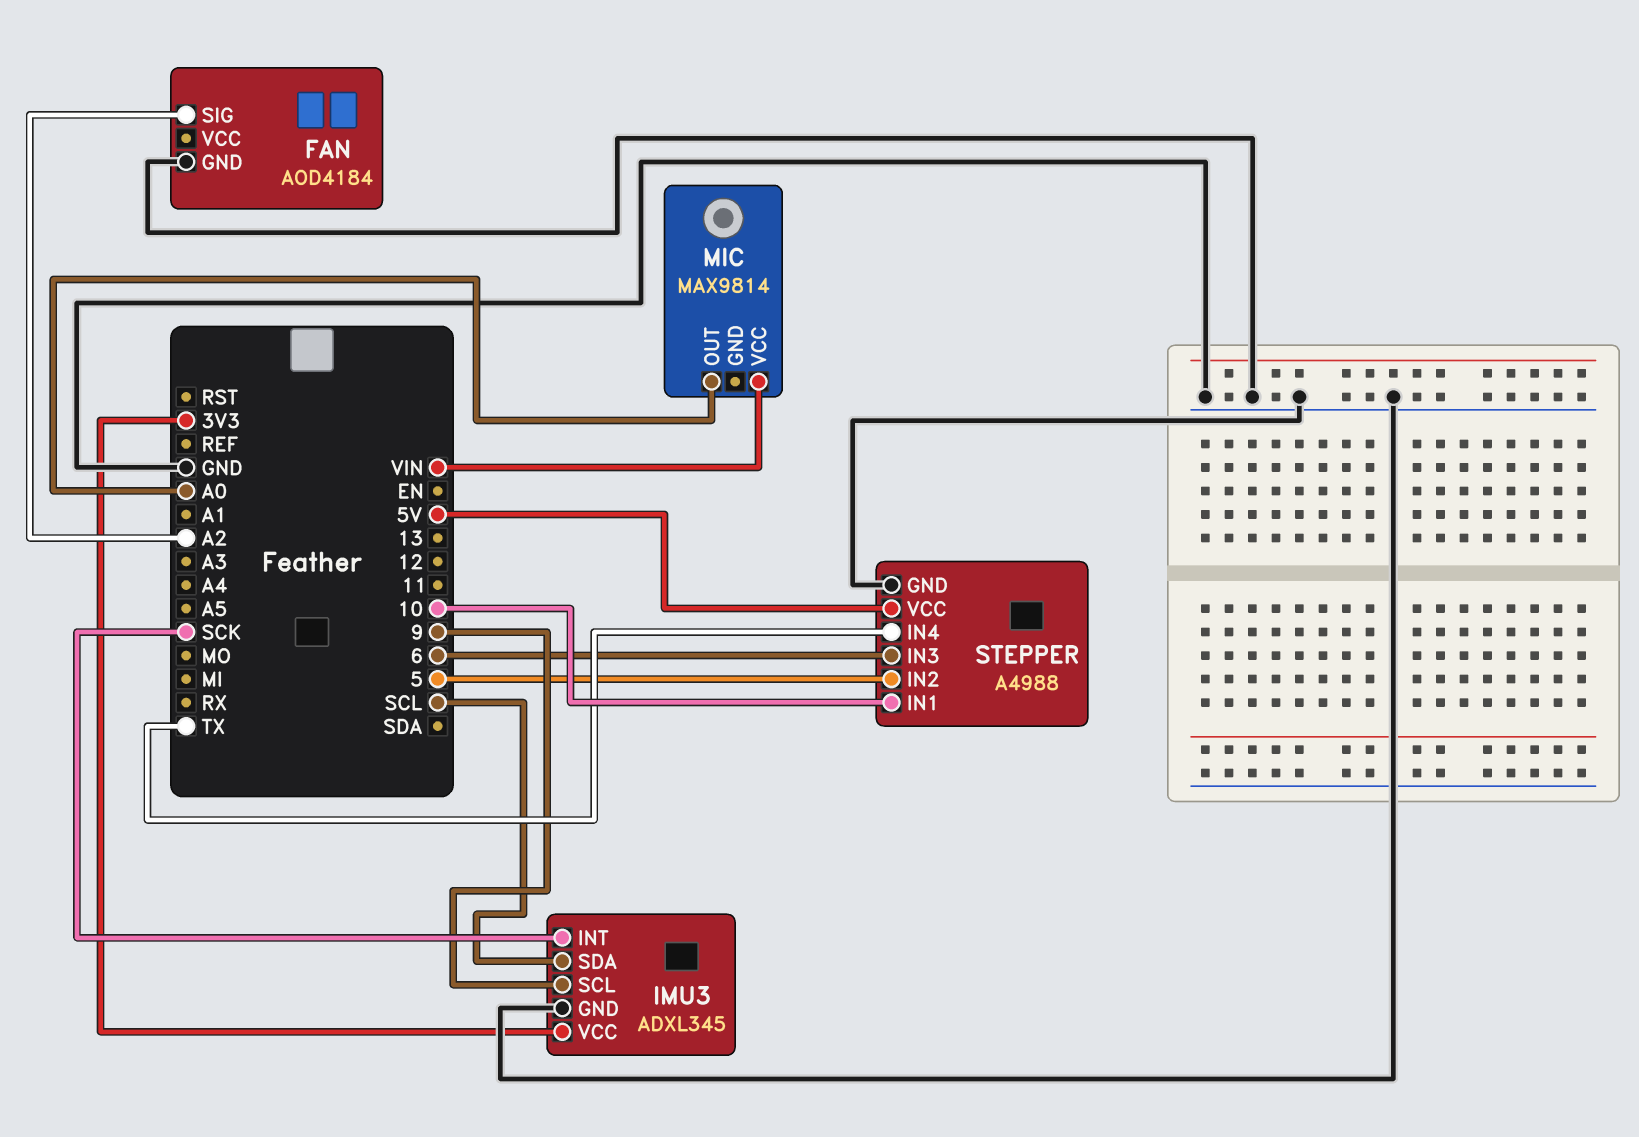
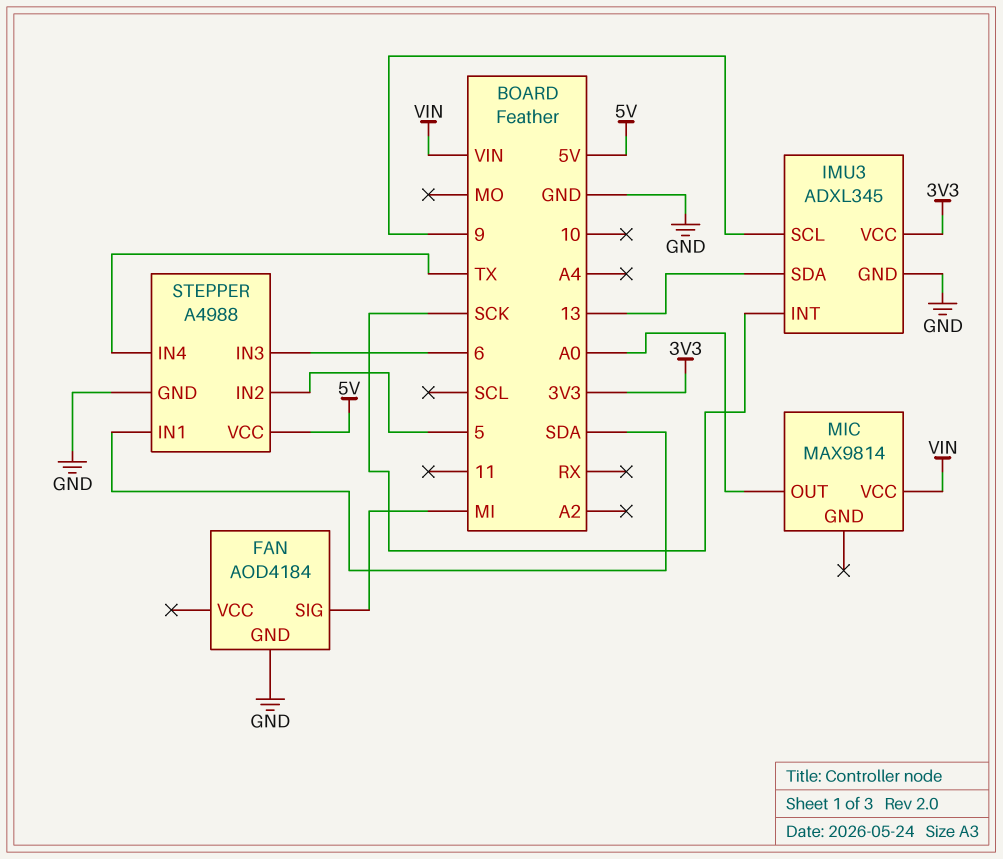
FAN pin SIG: A2 -> MI
IMU3 pin SDA: SCL -> 13
STEPPER pin IN1: 10 -> SDA

